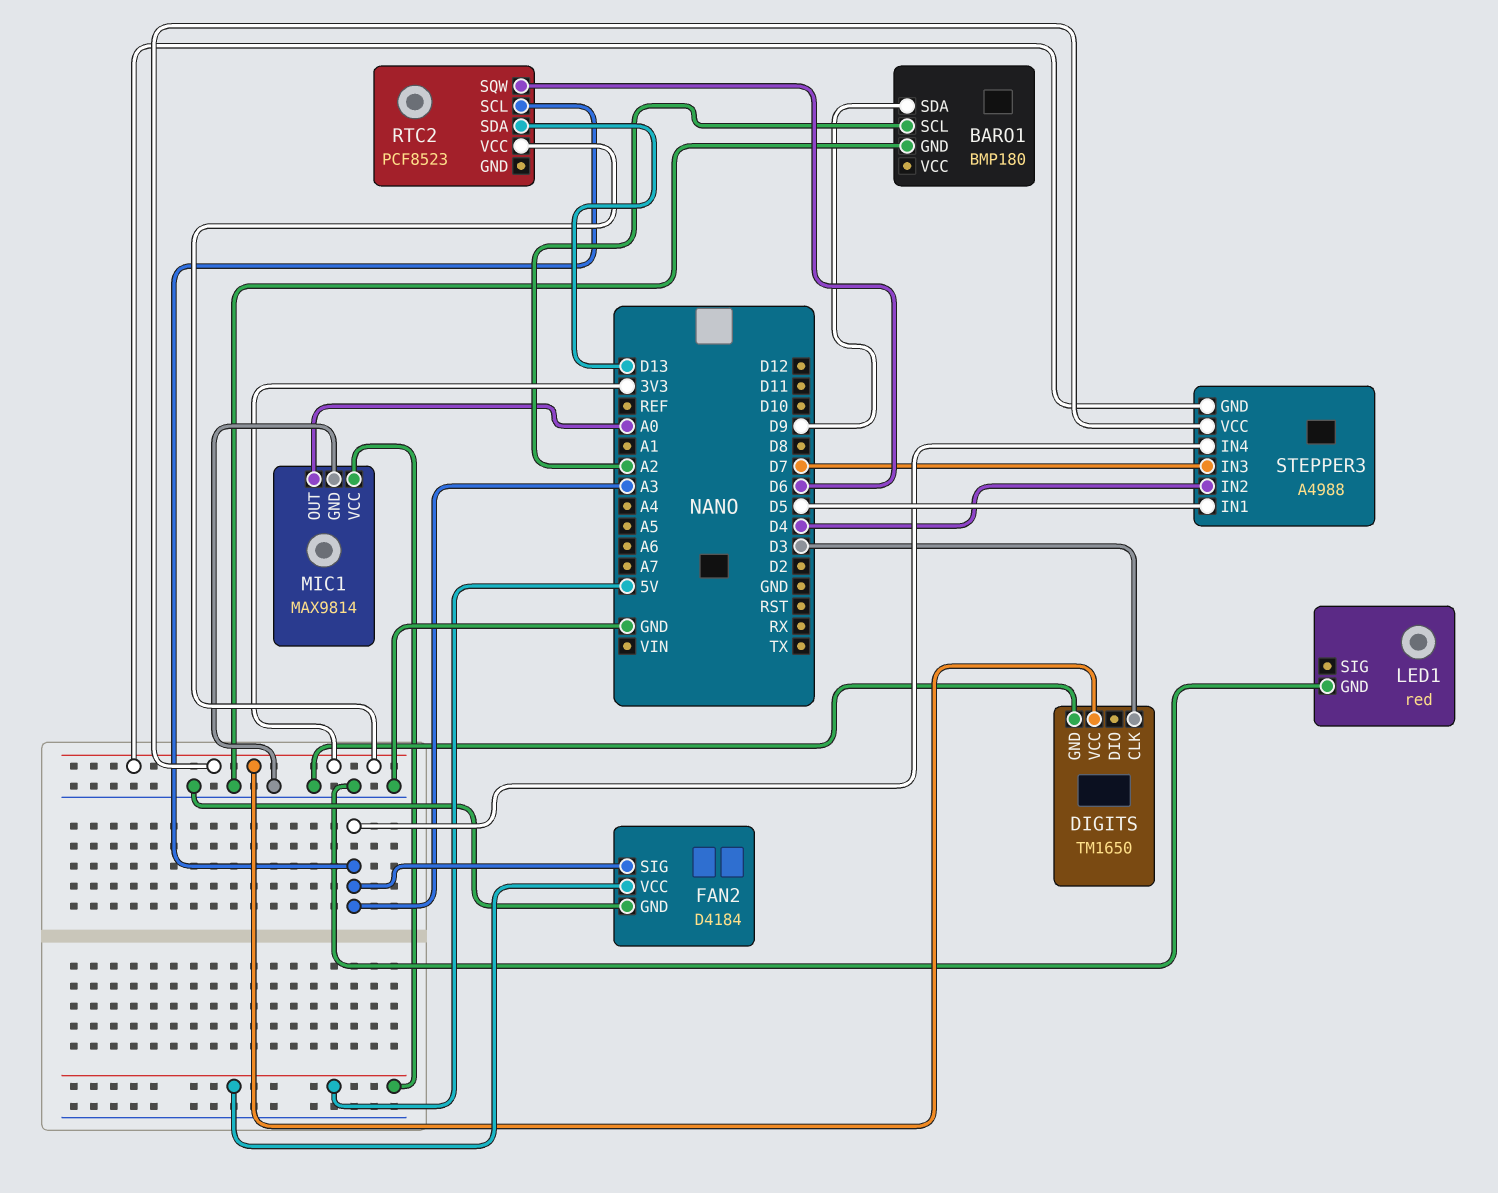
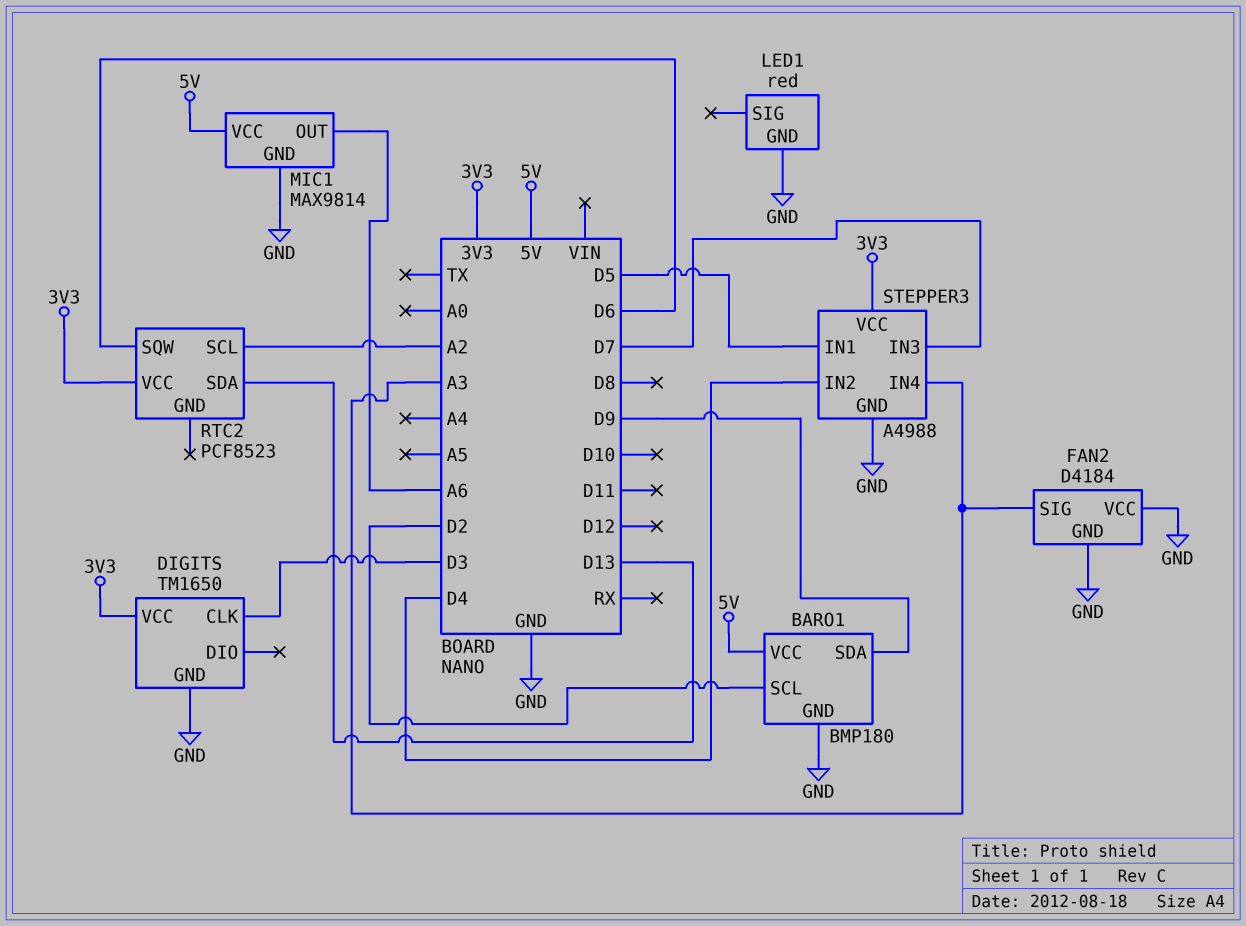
BARO1 pin SCL: A2 -> D2
BARO1 pin VCC: none -> 5V
FAN2 pin VCC: 5V -> GND
MIC1 pin OUT: A0 -> A6
RTC2 pin SCL: A3 -> A2
STEPPER3 pin GND: 3V3 -> GND

